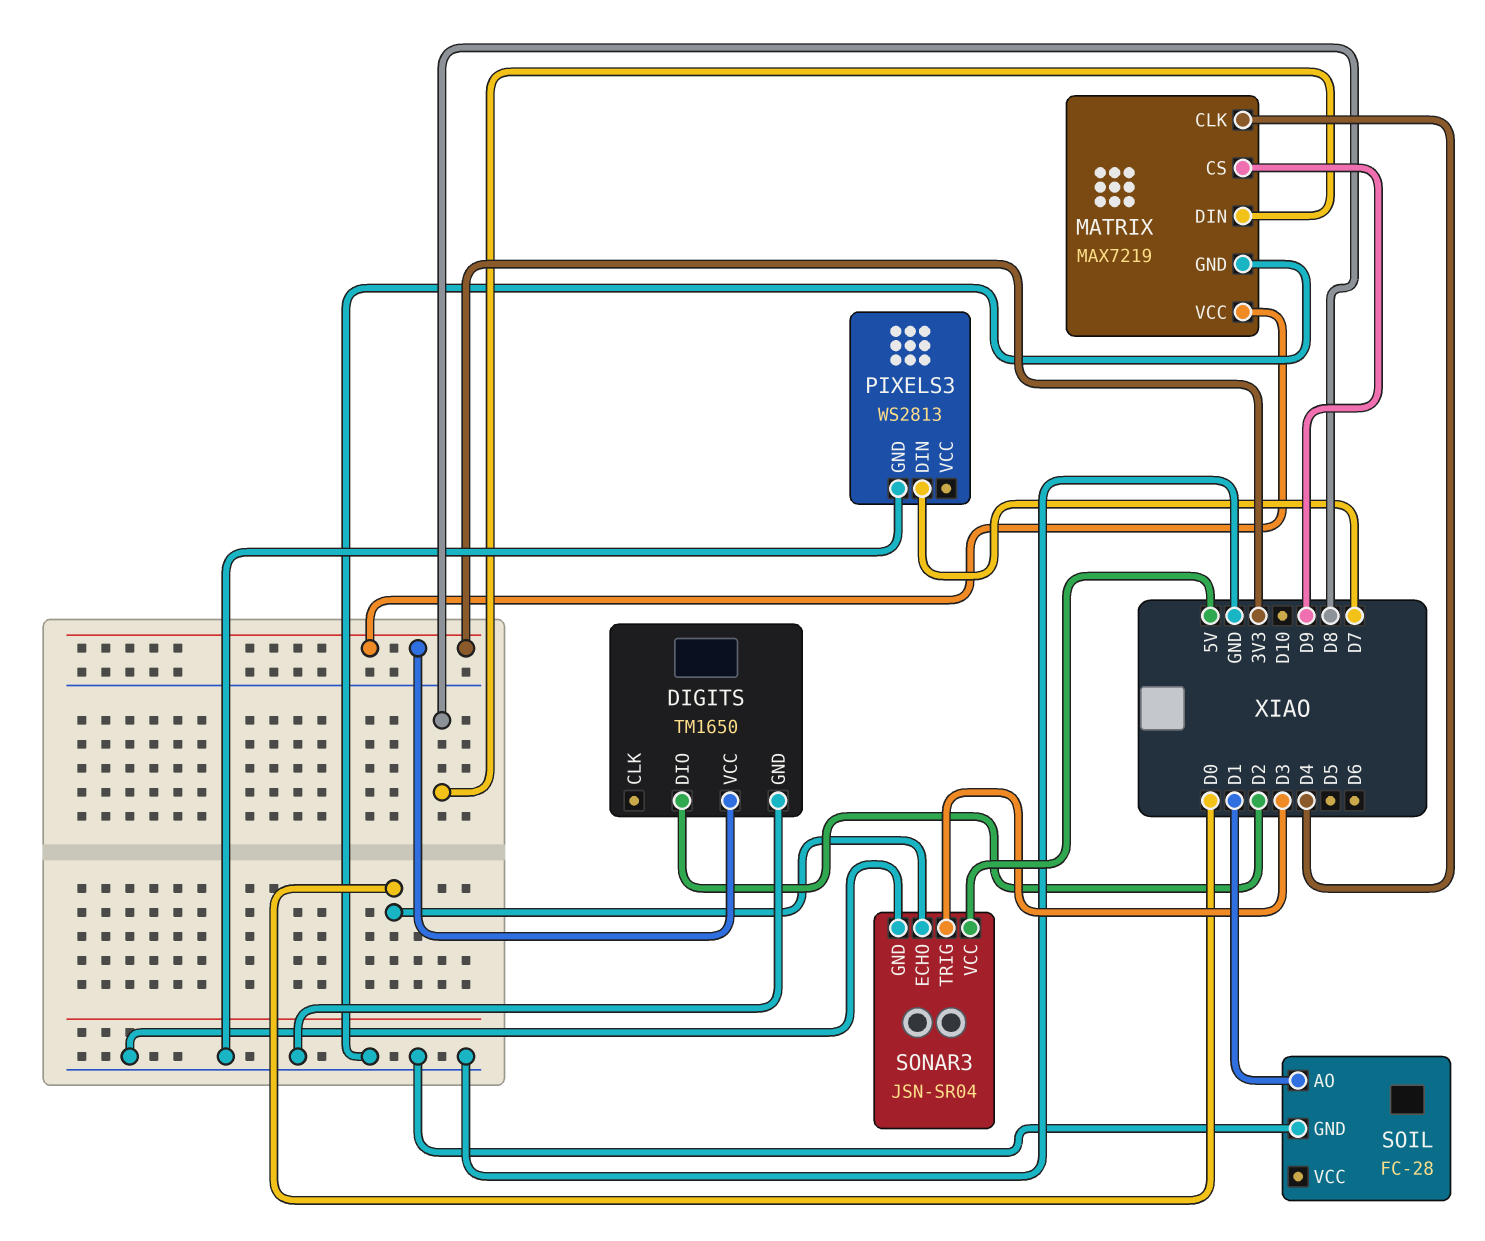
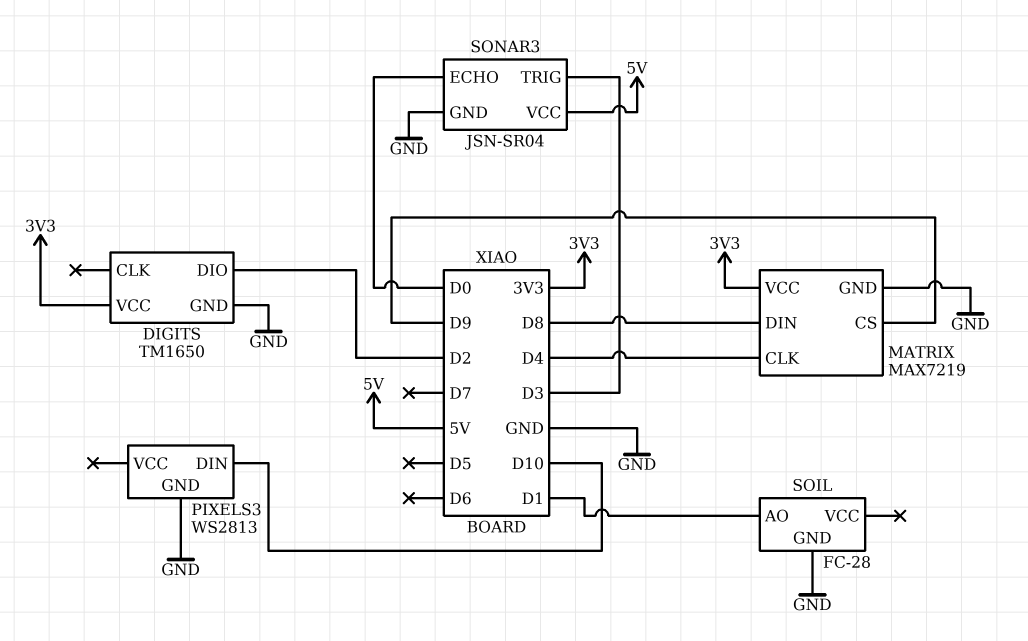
PIXELS3 pin DIN: D7 -> D10

